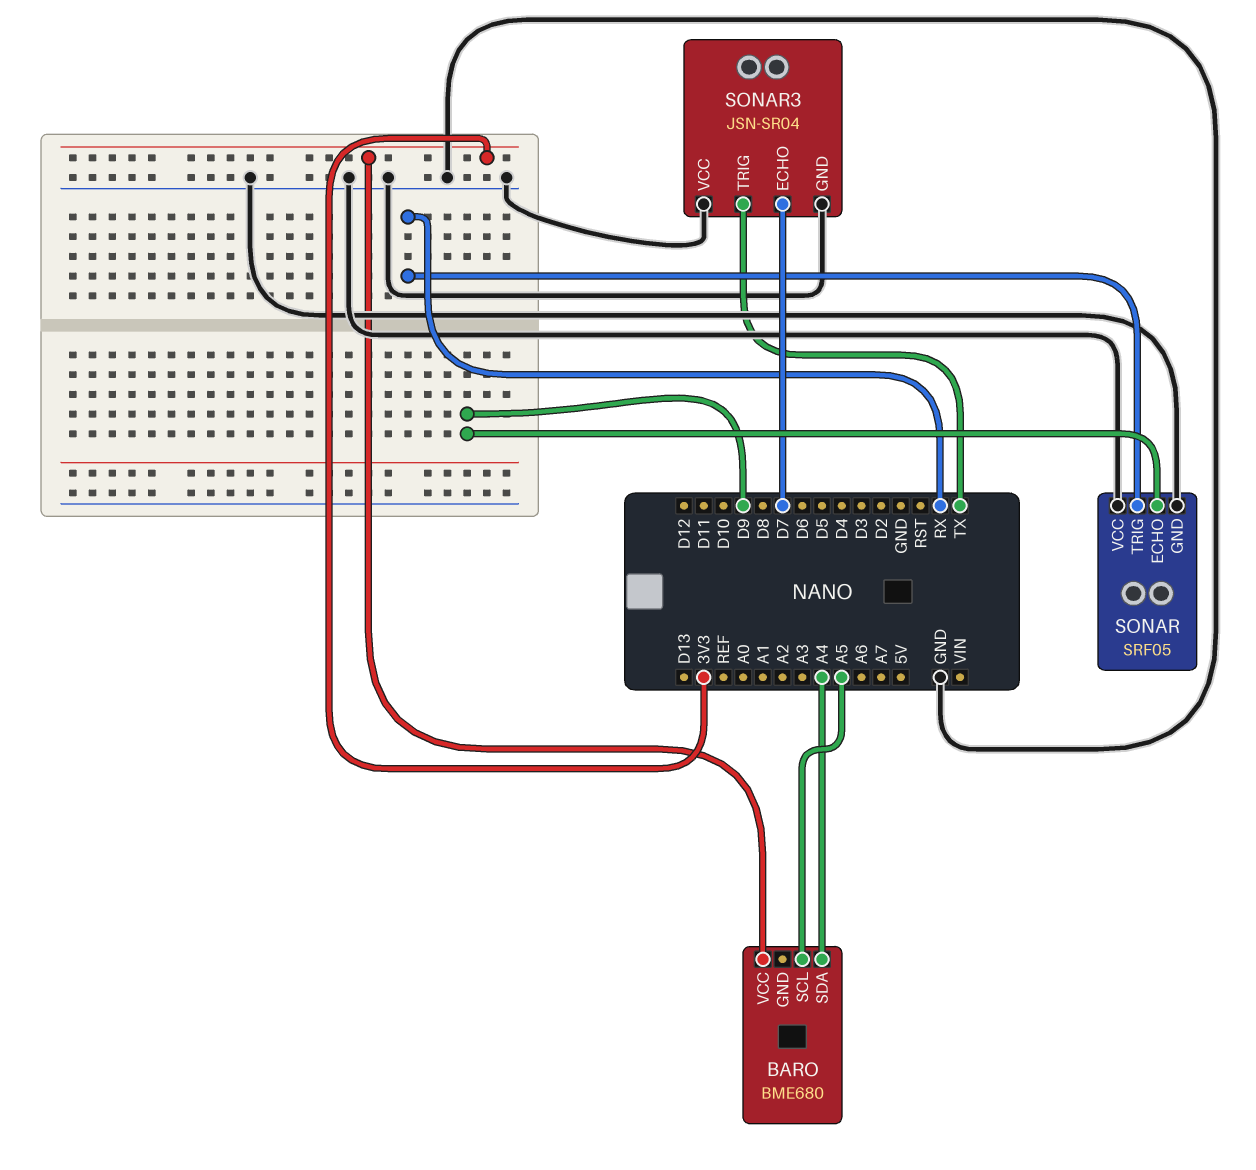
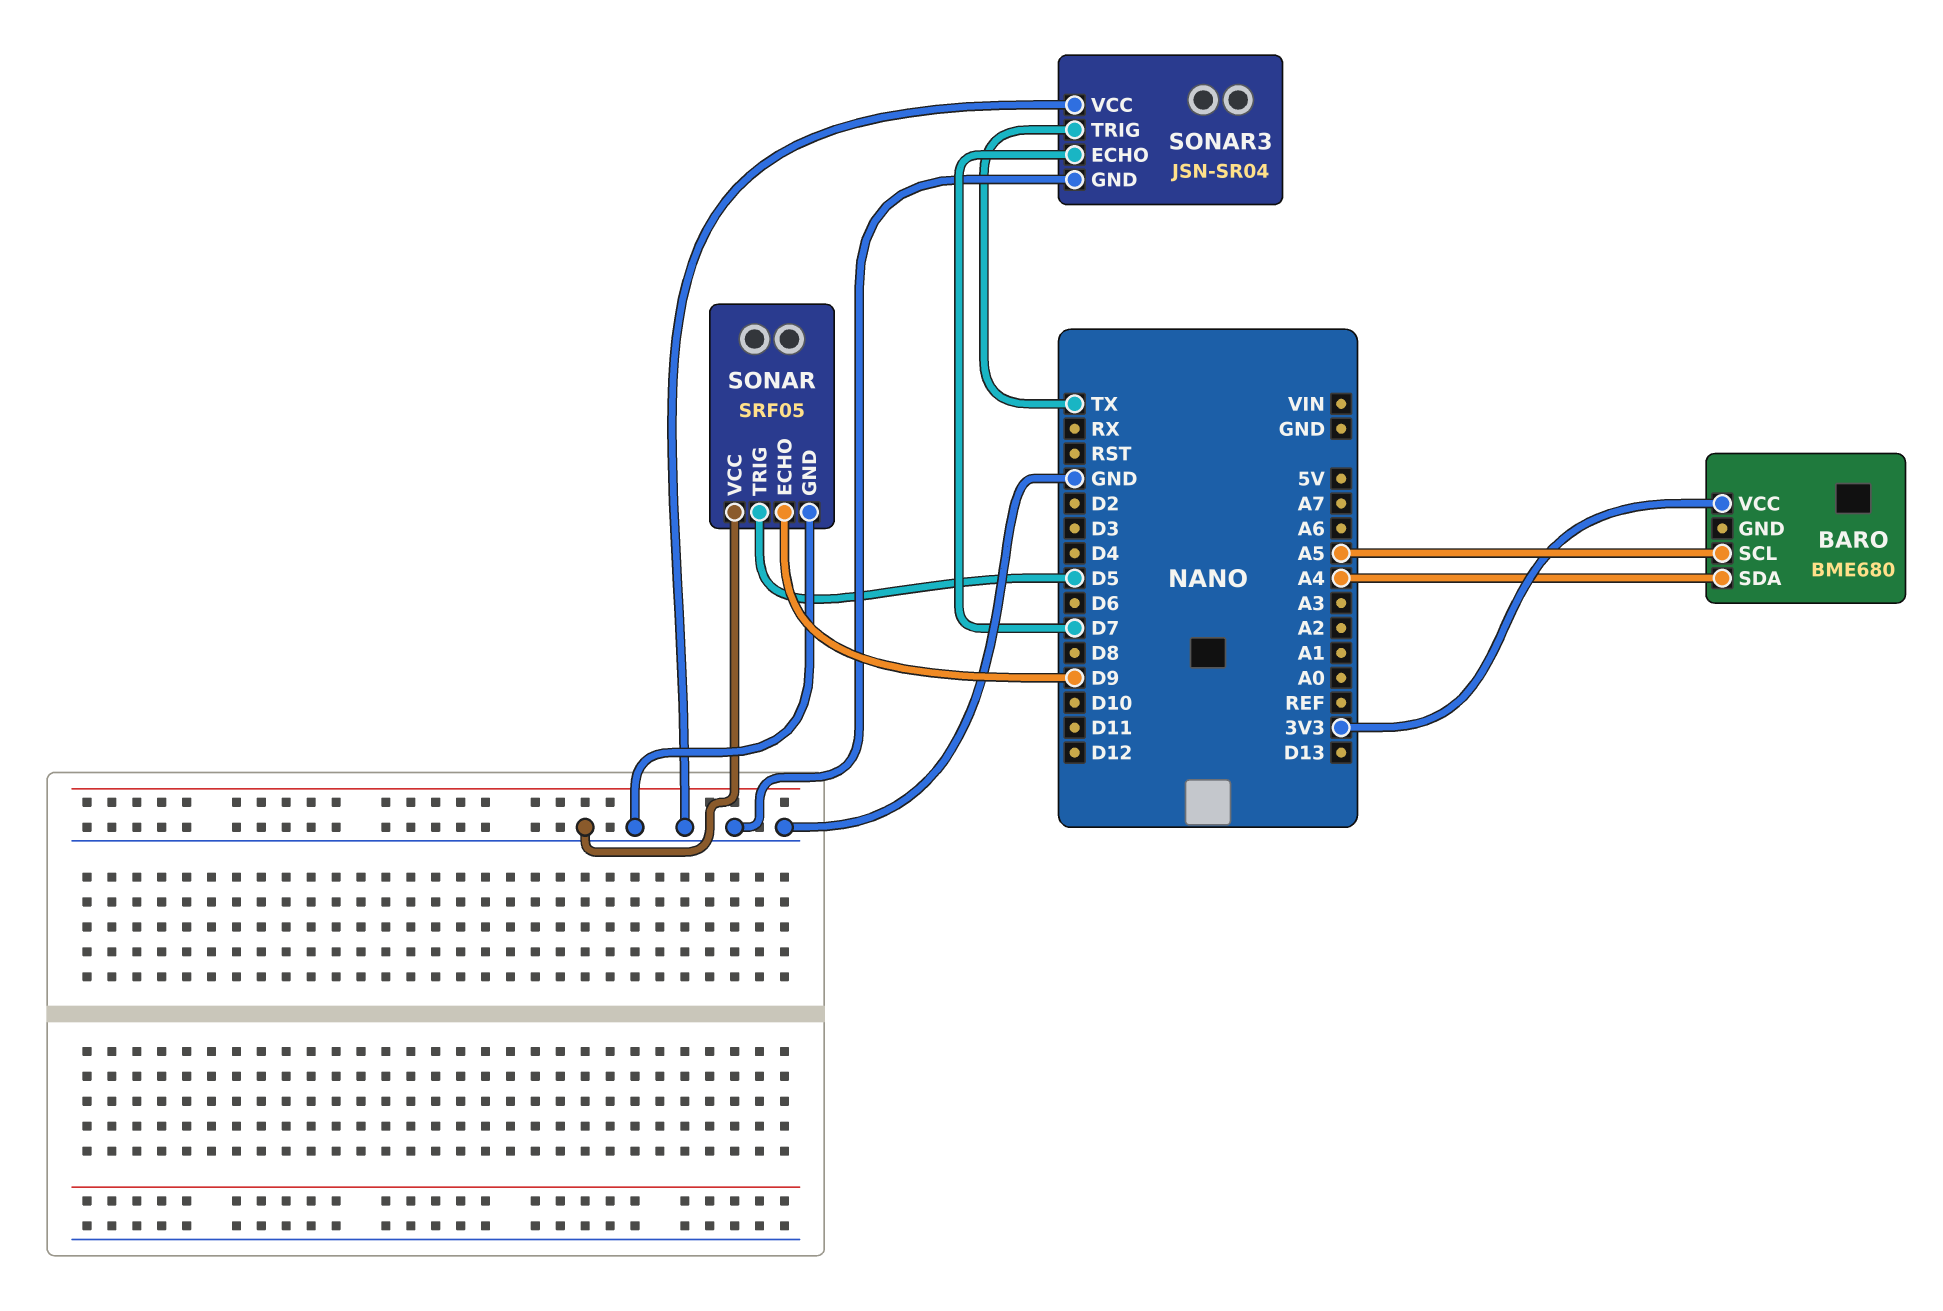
SONAR pin TRIG: RX -> D5

